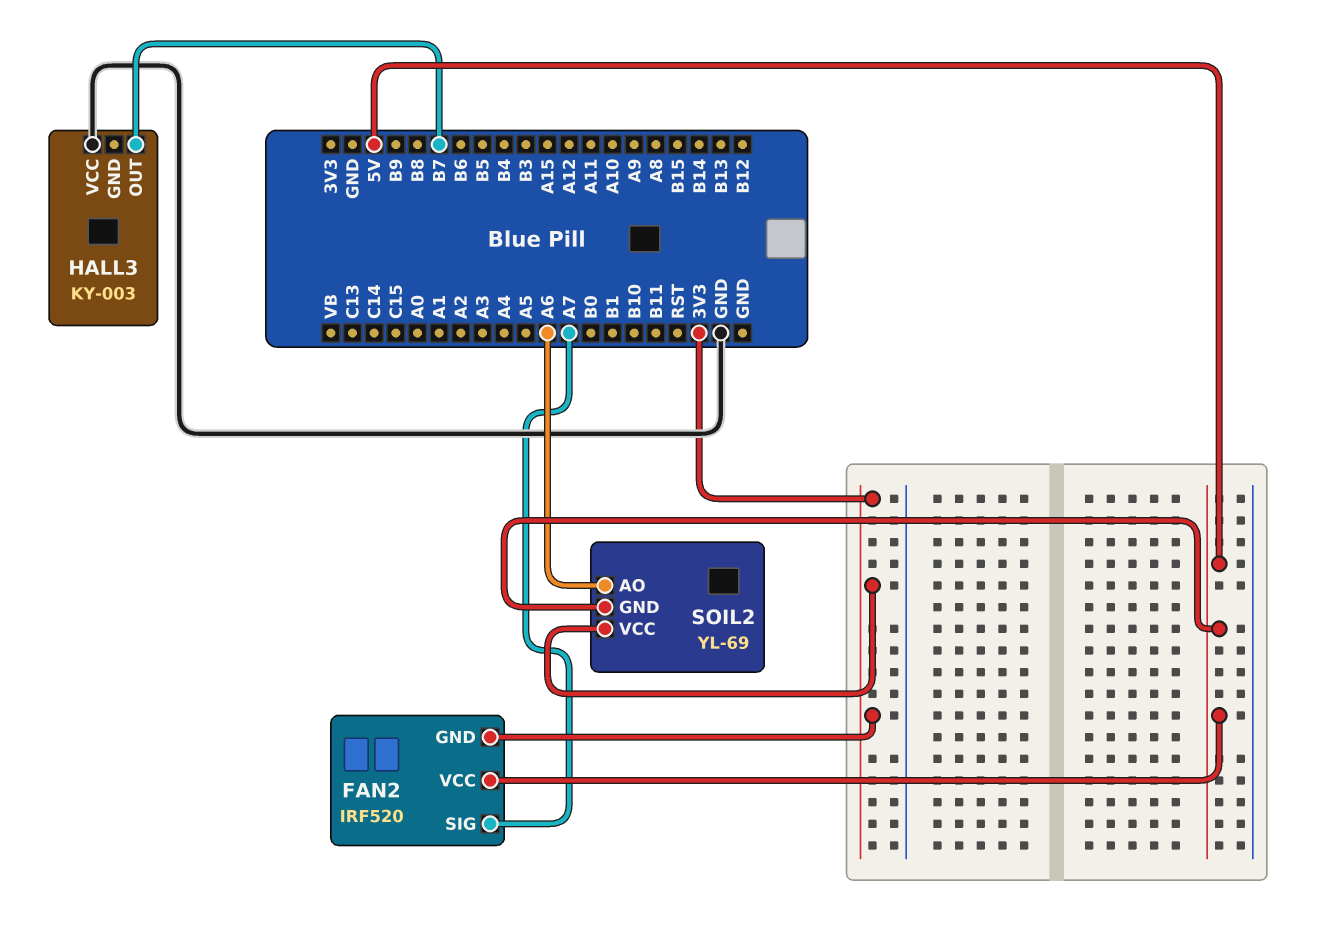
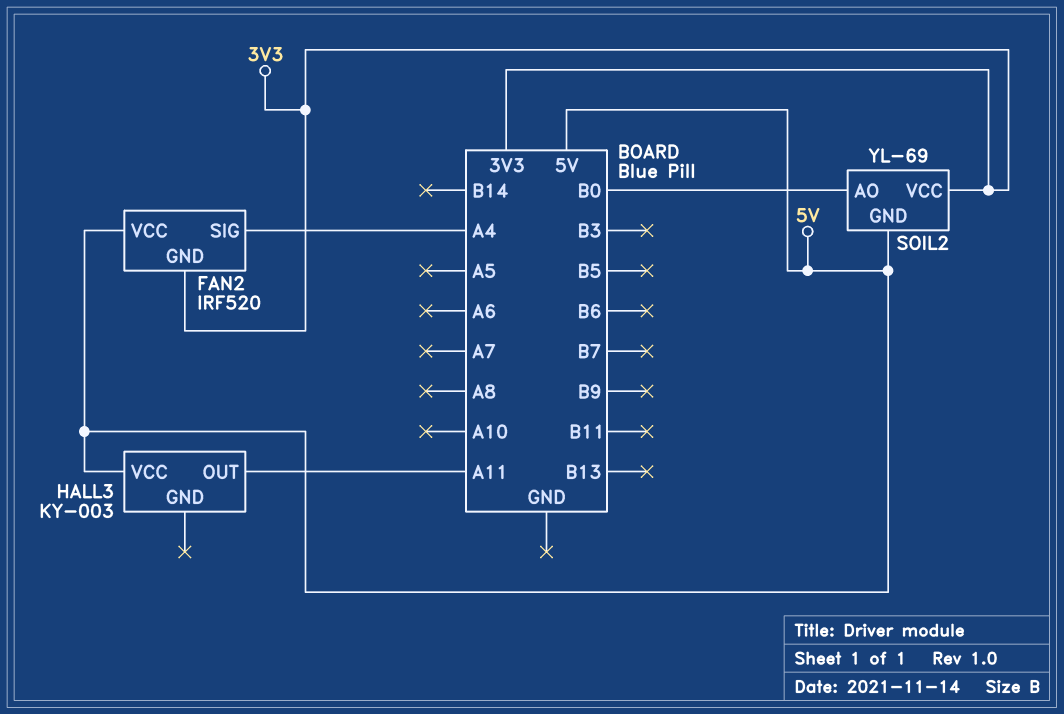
FAN2 pin SIG: A7 -> A4
HALL3 pin OUT: B7 -> A11
HALL3 pin VCC: GND -> 5V
SOIL2 pin AO: A6 -> B0

